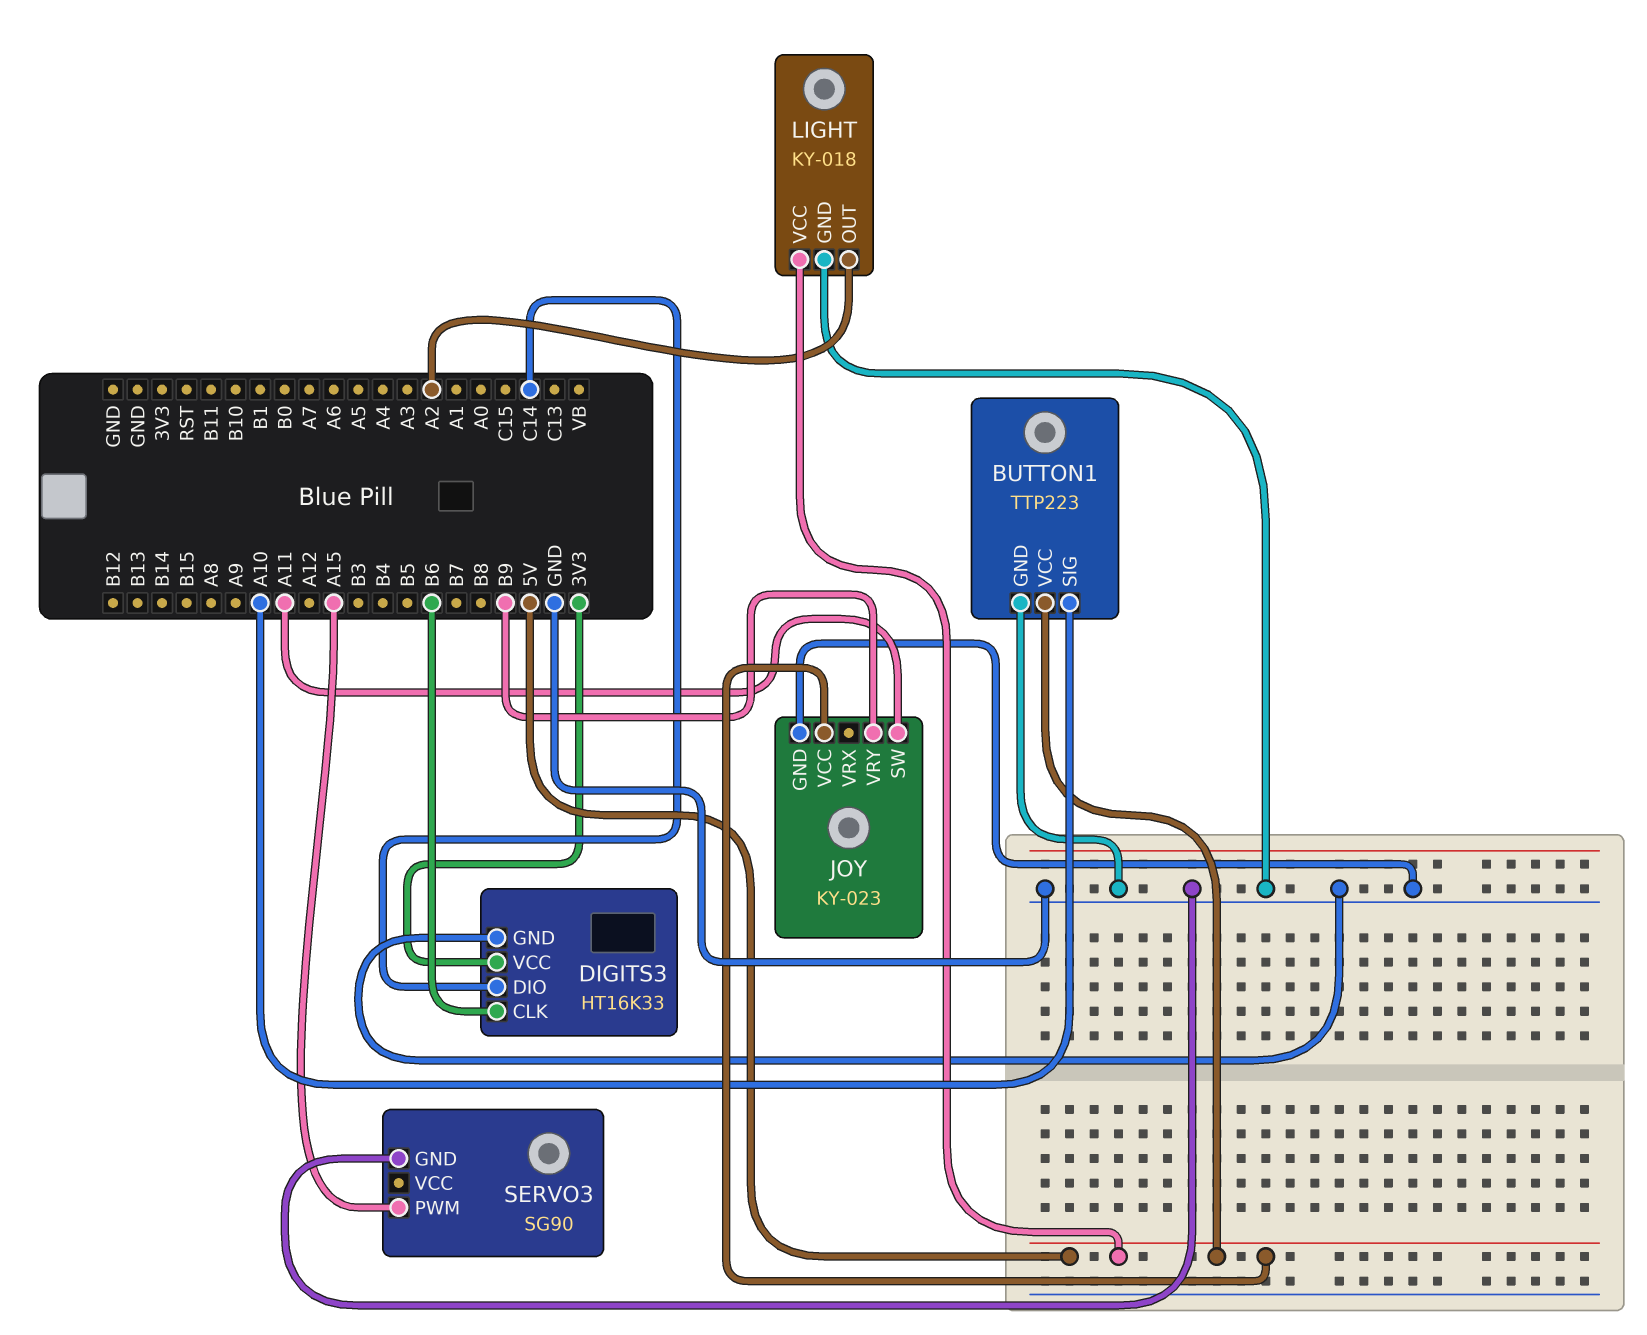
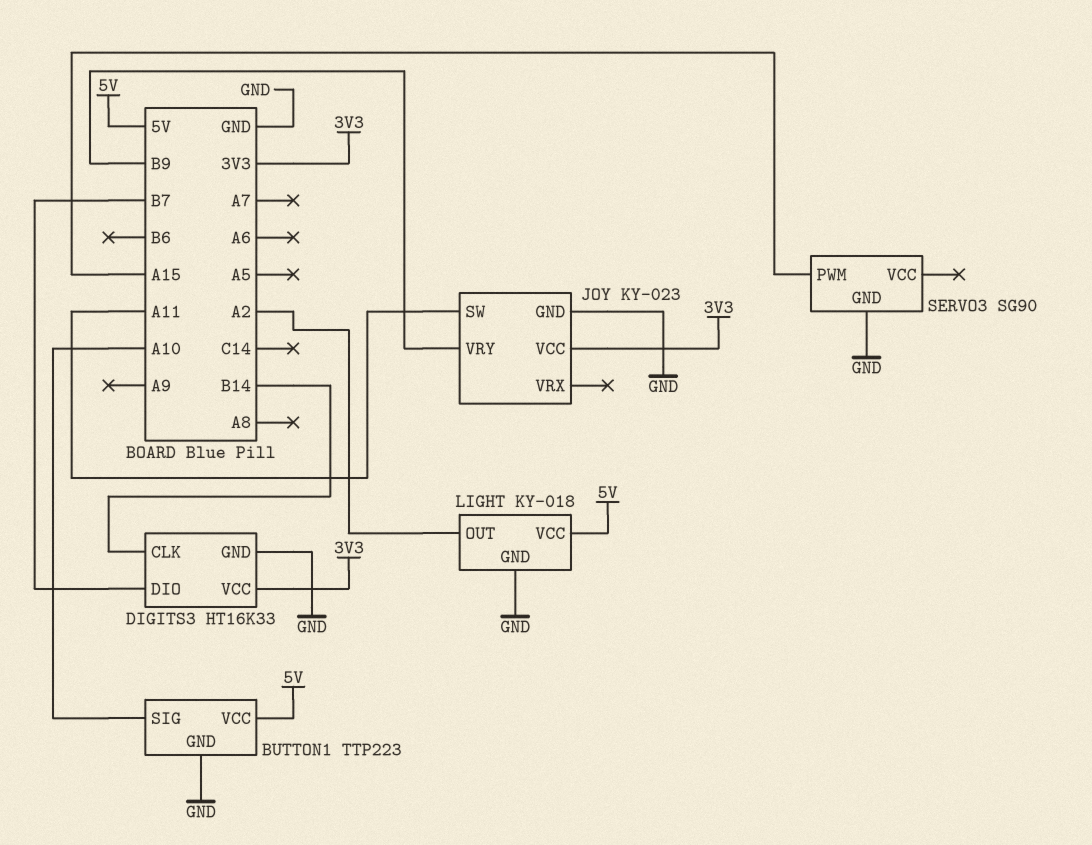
DIGITS3 pin CLK: B6 -> B14
DIGITS3 pin DIO: C14 -> B7
JOY pin VCC: 5V -> 3V3

